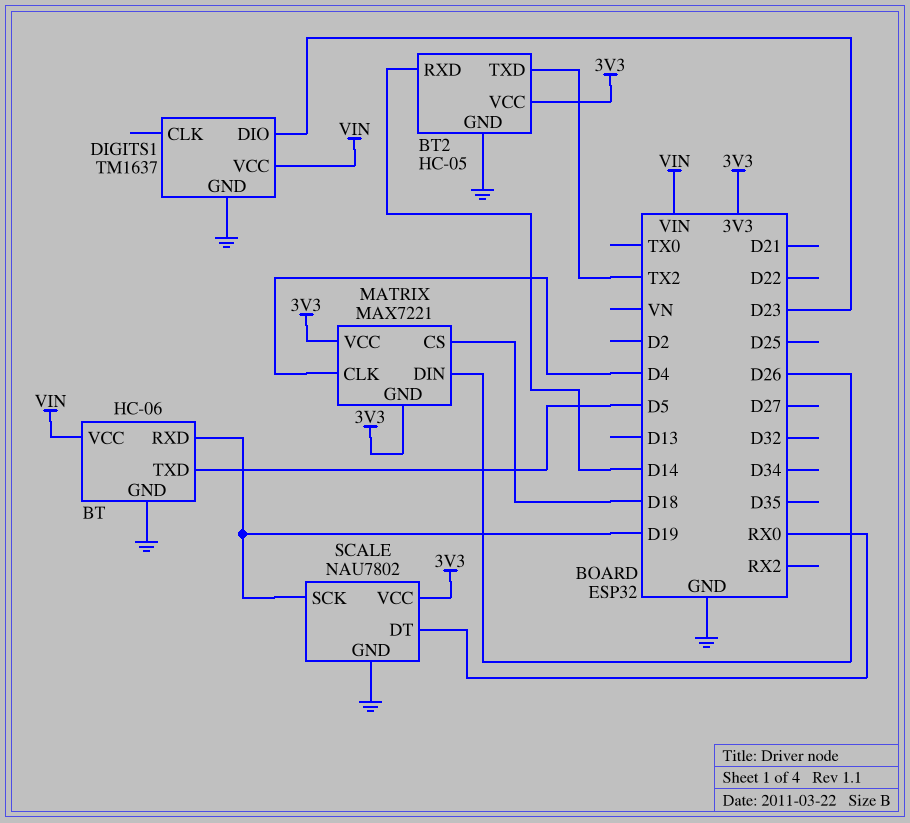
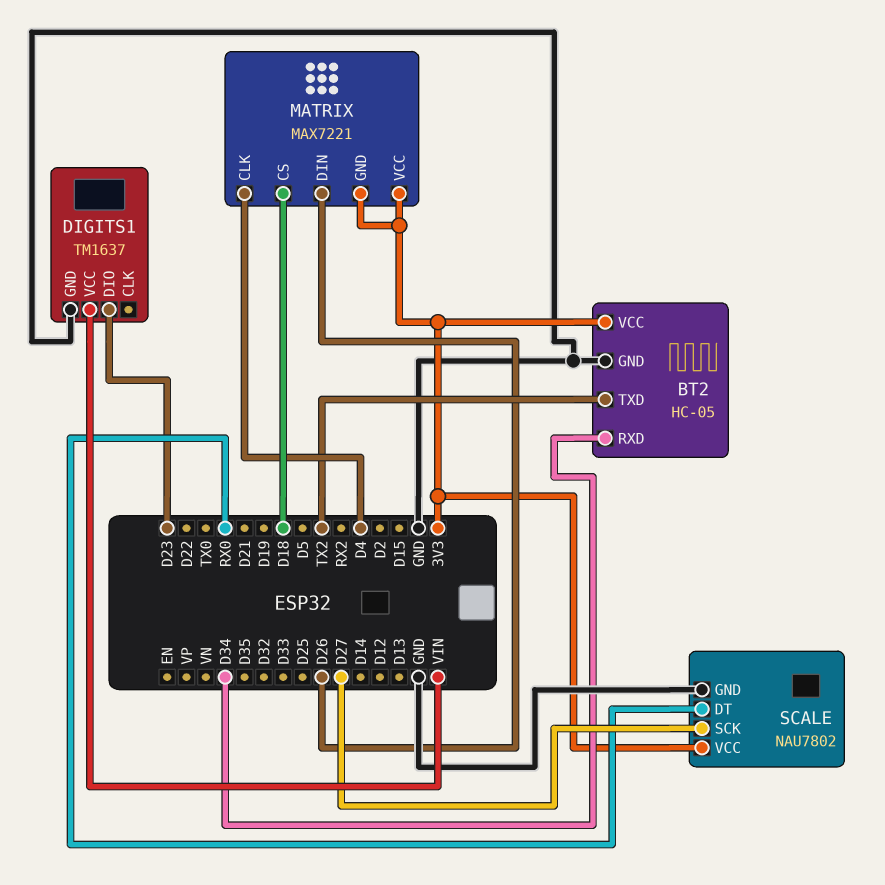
BT: HC-06 -> none
BT pin GND: GND -> none
BT pin RXD: D19 -> none
BT pin TXD: D5 -> none
BT pin VCC: VIN -> none
BT2 pin RXD: D14 -> D34
SCALE pin SCK: D19 -> D27

